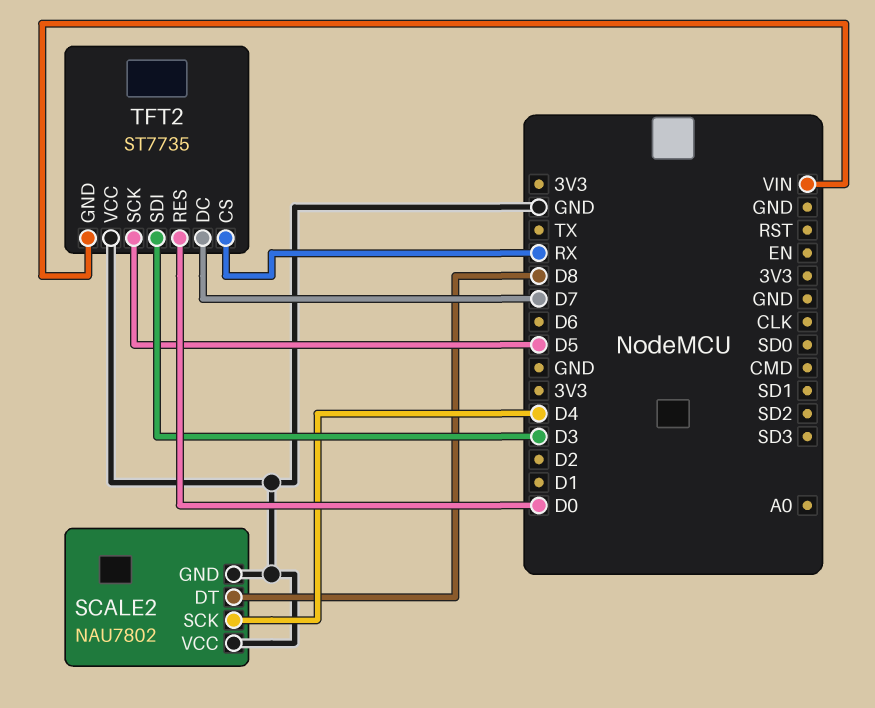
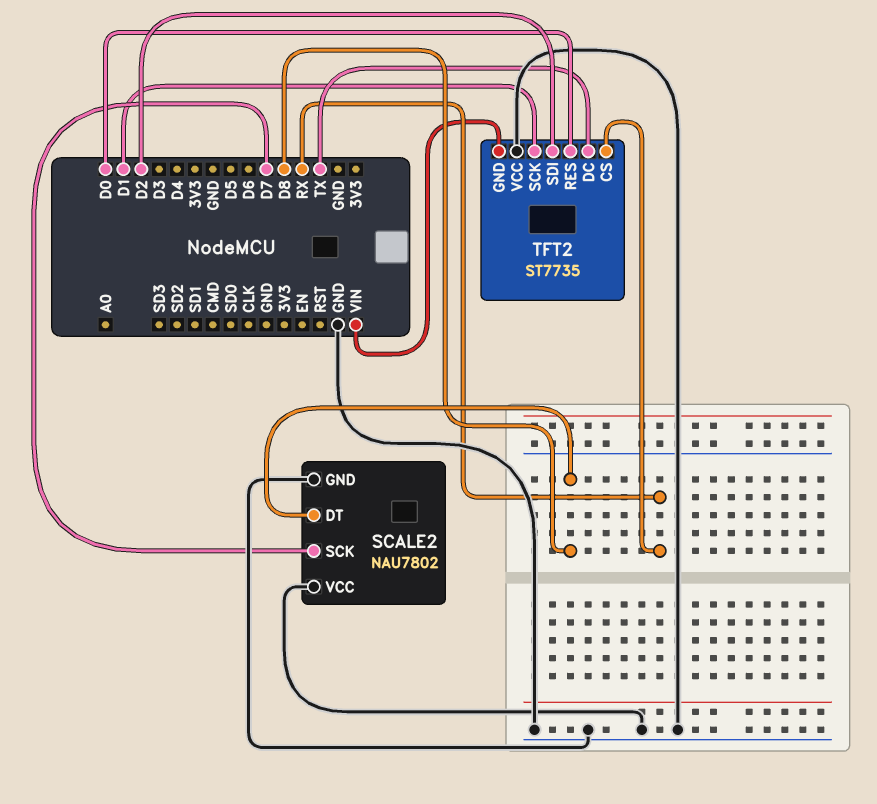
SCALE2 pin SCK: D4 -> D7
TFT2 pin DC: D7 -> TX
TFT2 pin SCK: D5 -> D1
TFT2 pin SDI: D3 -> D2

